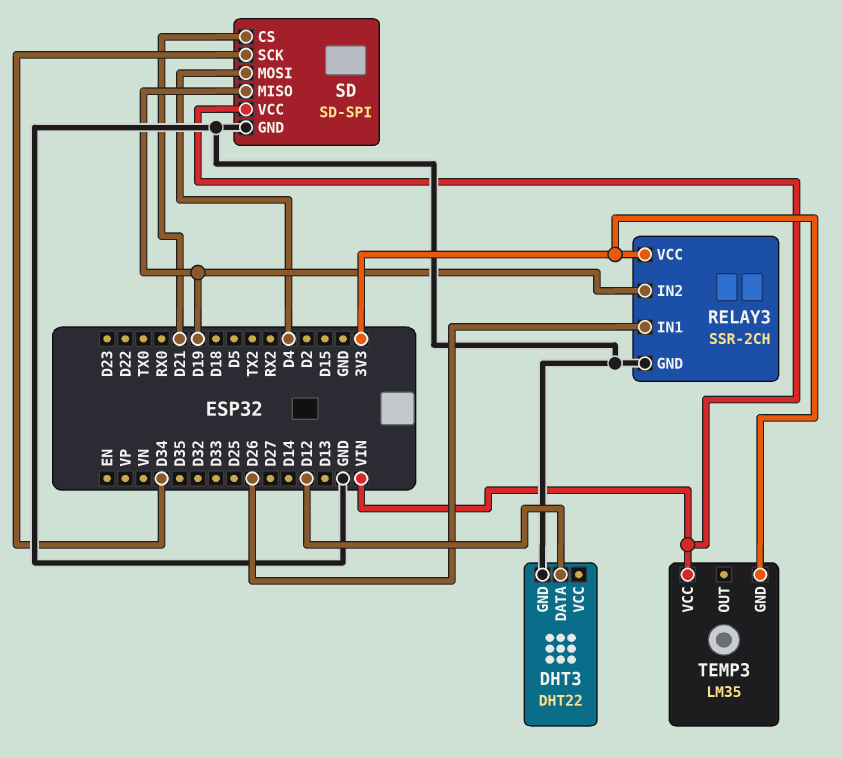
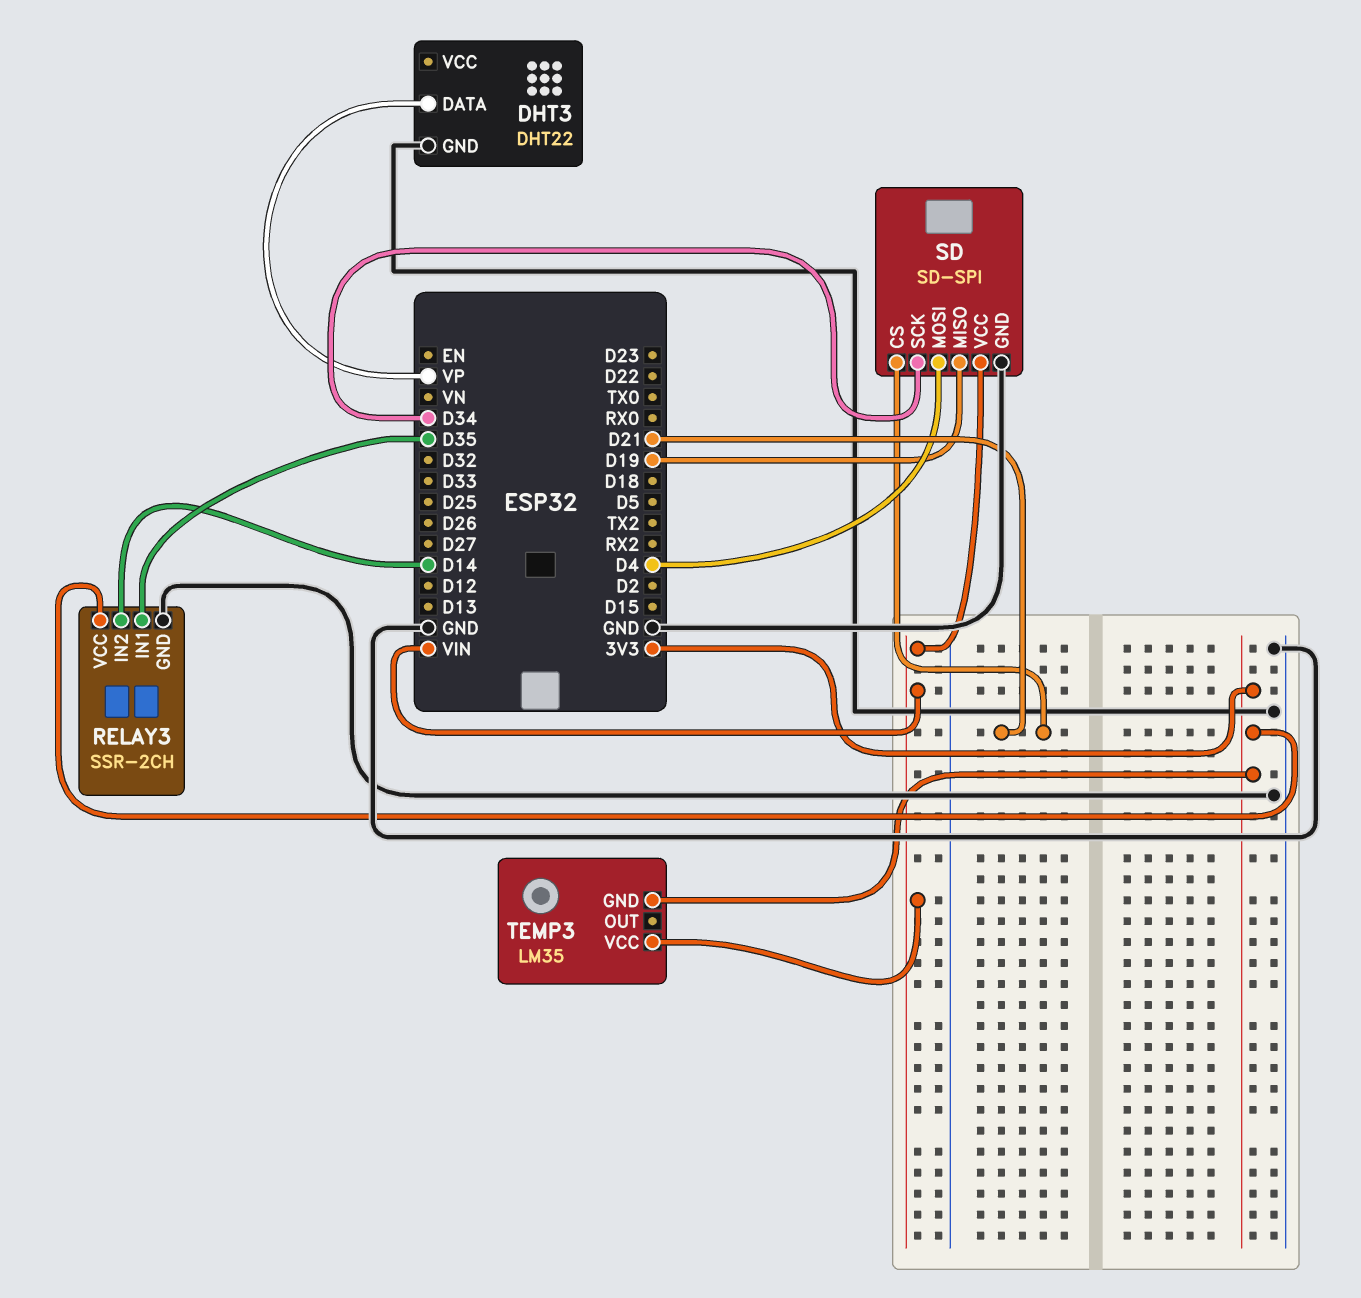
DHT3 pin DATA: D12 -> VP
RELAY3 pin IN1: D26 -> D35
RELAY3 pin IN2: D19 -> D14

